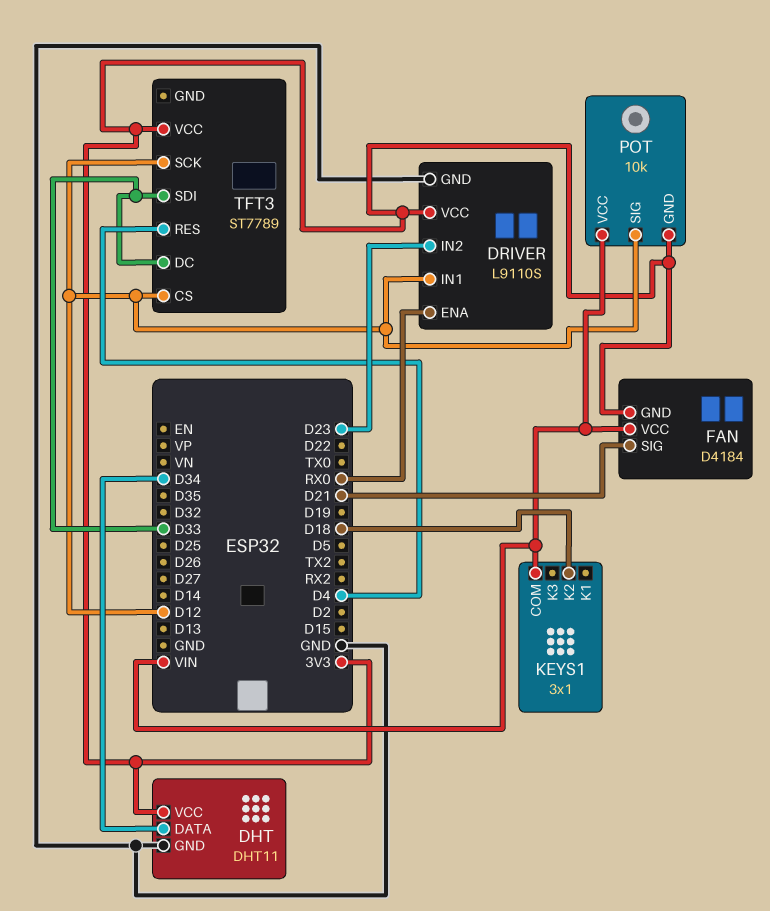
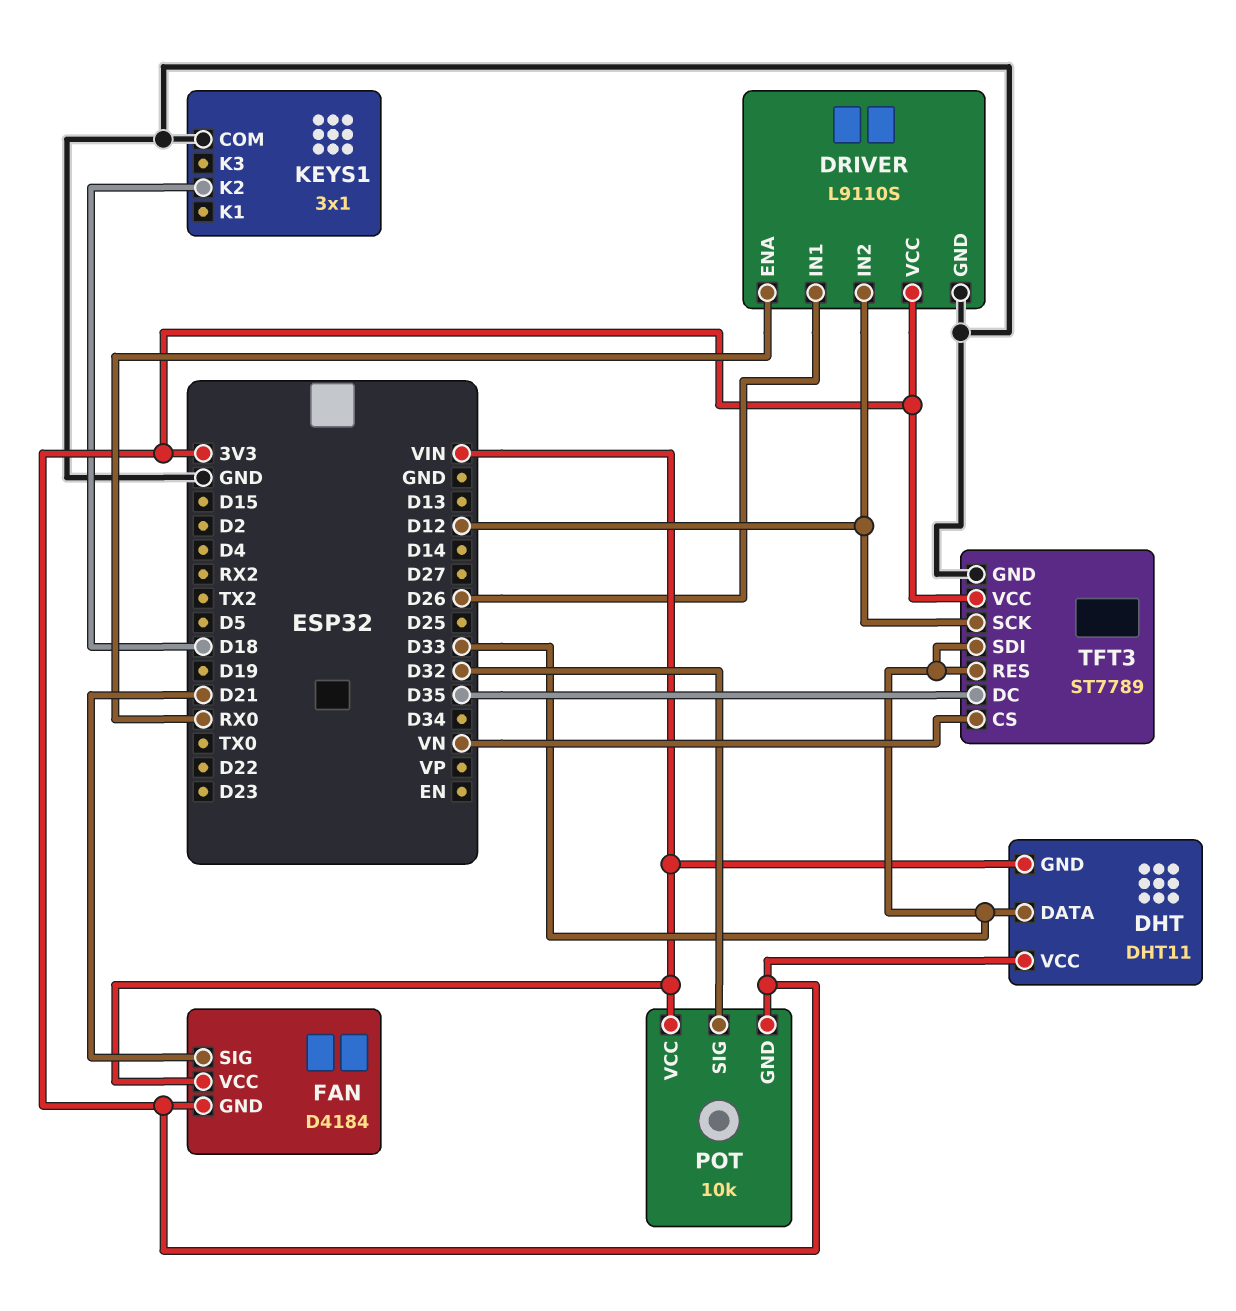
DHT pin DATA: D34 -> D33
DHT pin GND: GND -> VIN
DRIVER pin IN1: D12 -> D26
DRIVER pin IN2: D23 -> D12
KEYS1 pin COM: VIN -> GND
POT pin SIG: D12 -> D32
TFT3 pin CS: D12 -> VN
TFT3 pin DC: D33 -> D35
TFT3 pin GND: none -> GND
TFT3 pin RES: D4 -> D33

